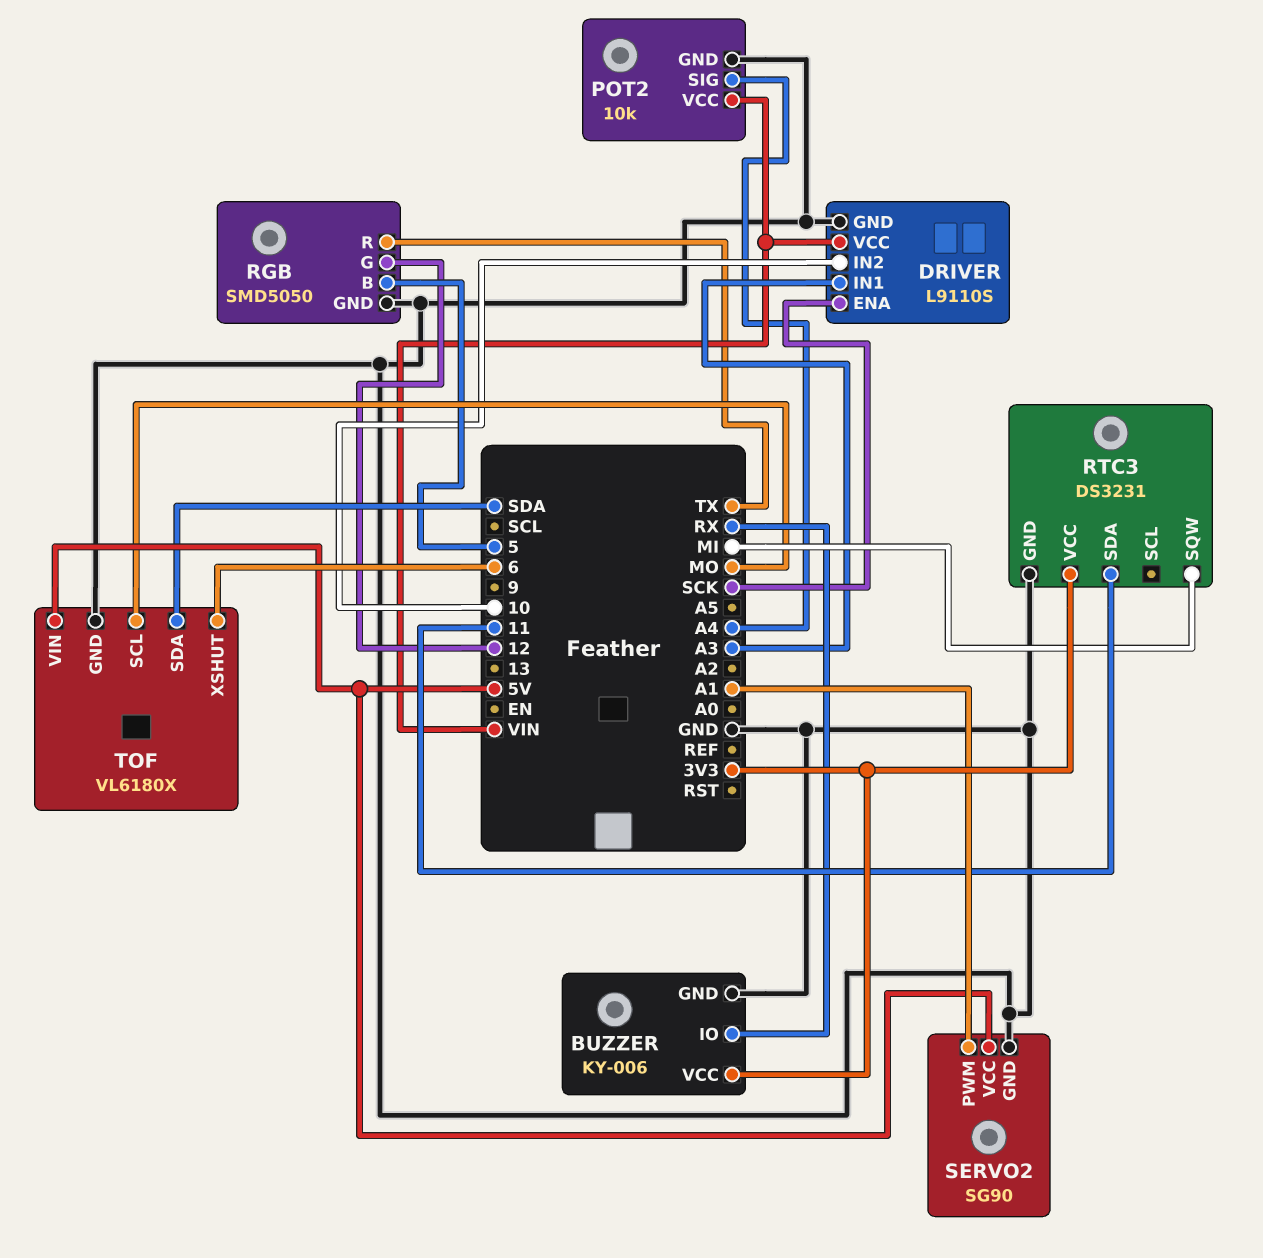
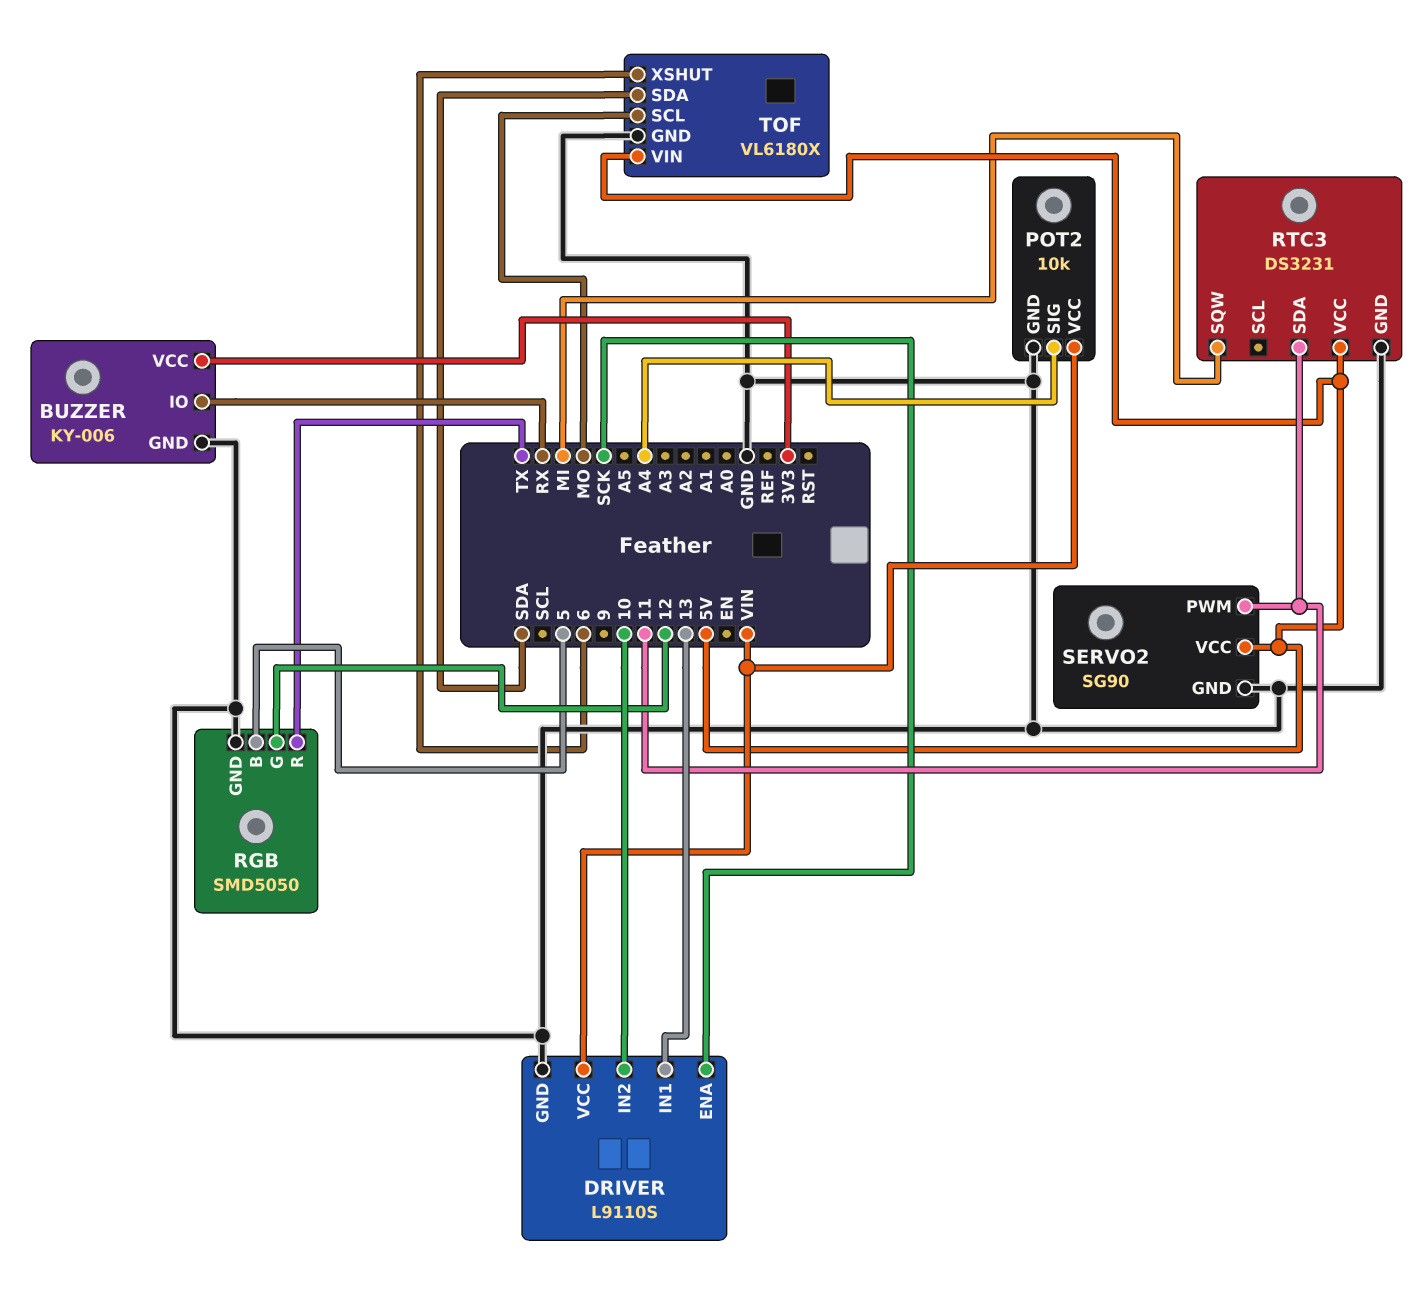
DRIVER pin IN1: A3 -> 13
RTC3 pin VCC: 3V3 -> 5V
SERVO2 pin PWM: A1 -> 11

